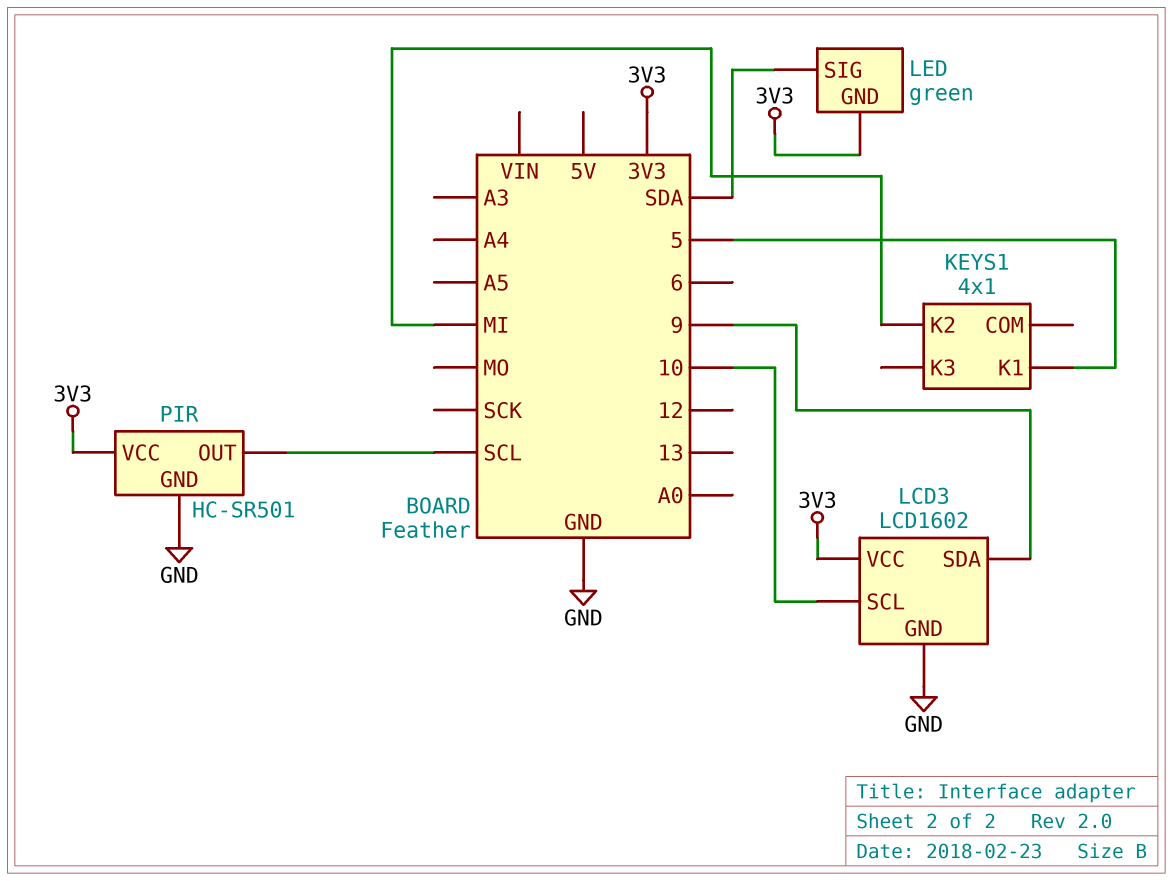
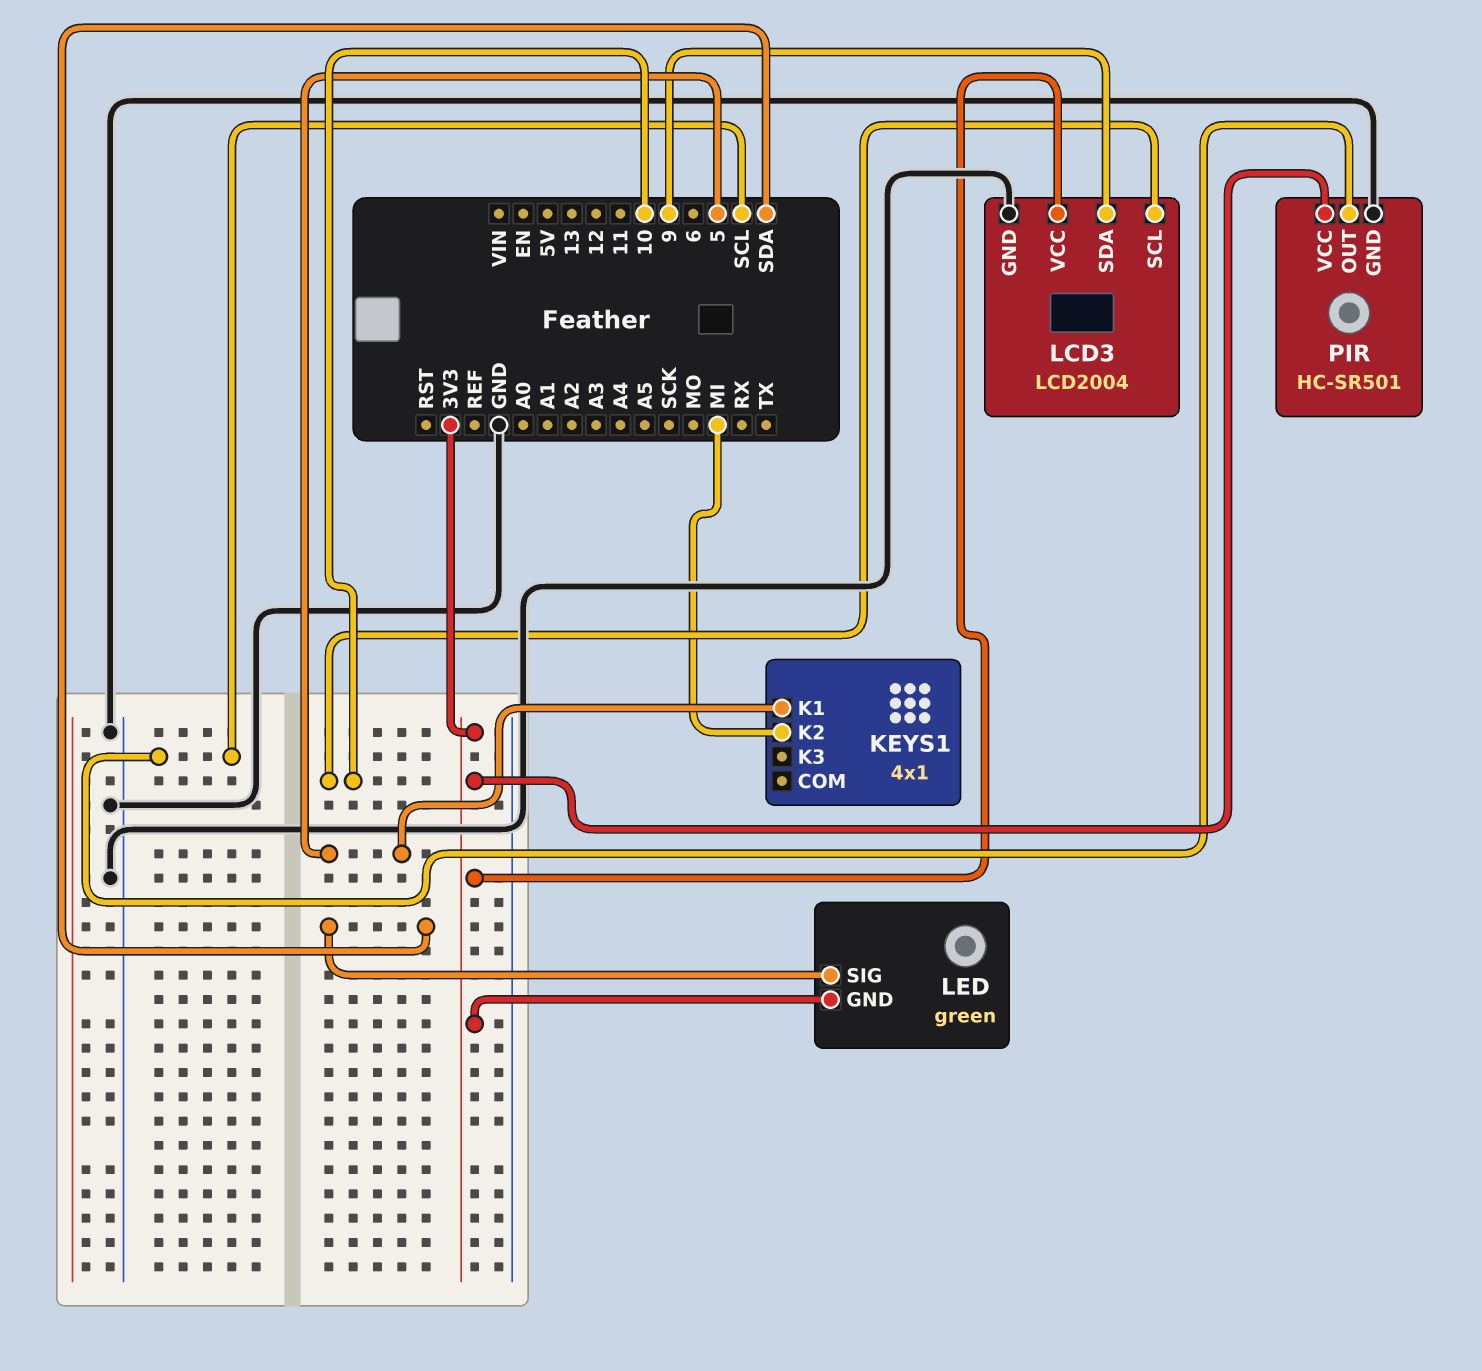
LCD3: LCD1602 -> LCD2004

